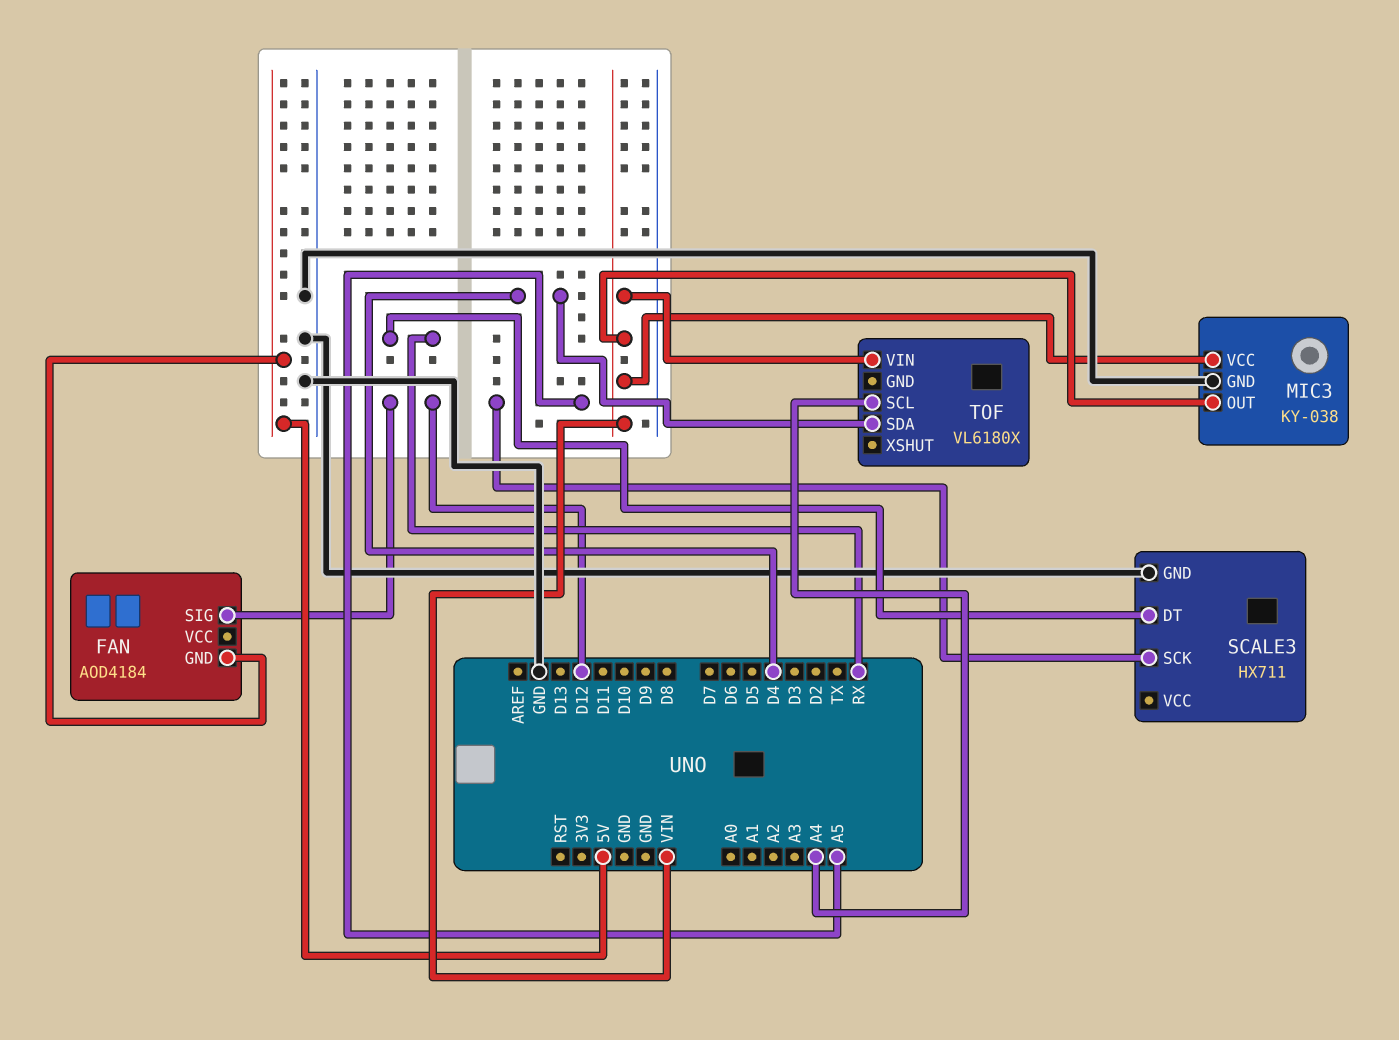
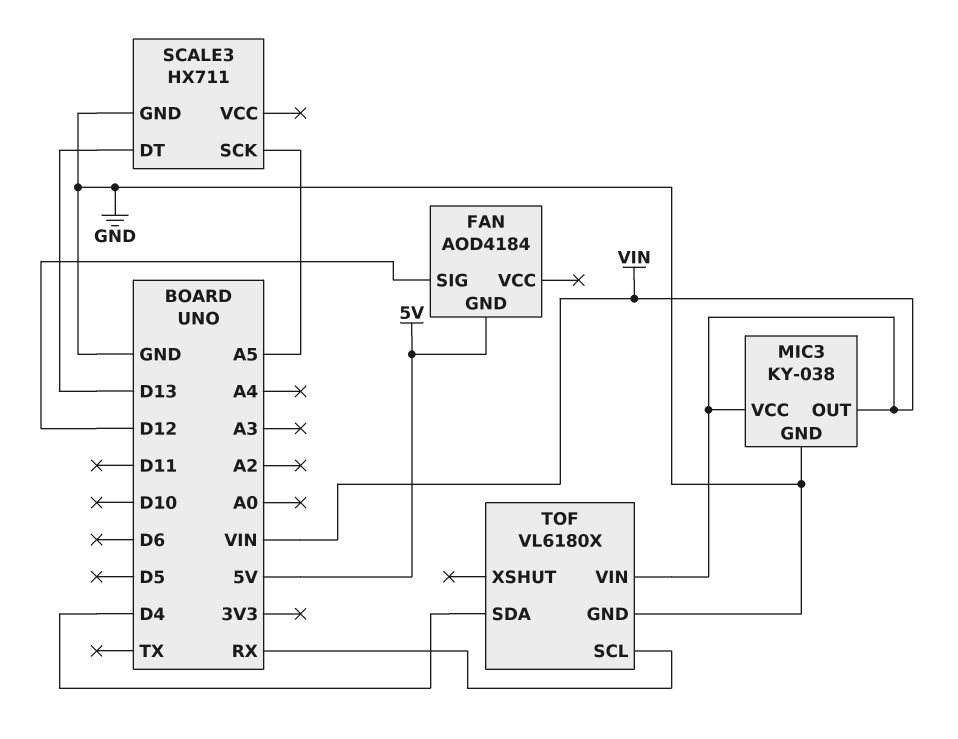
SCALE3 pin DT: RX -> D13
TOF pin GND: none -> GND
TOF pin SCL: A4 -> RX

